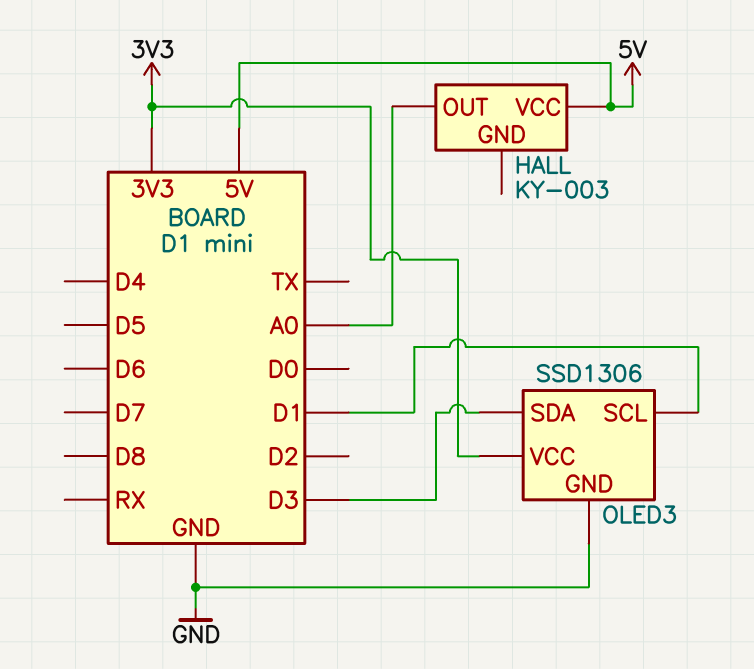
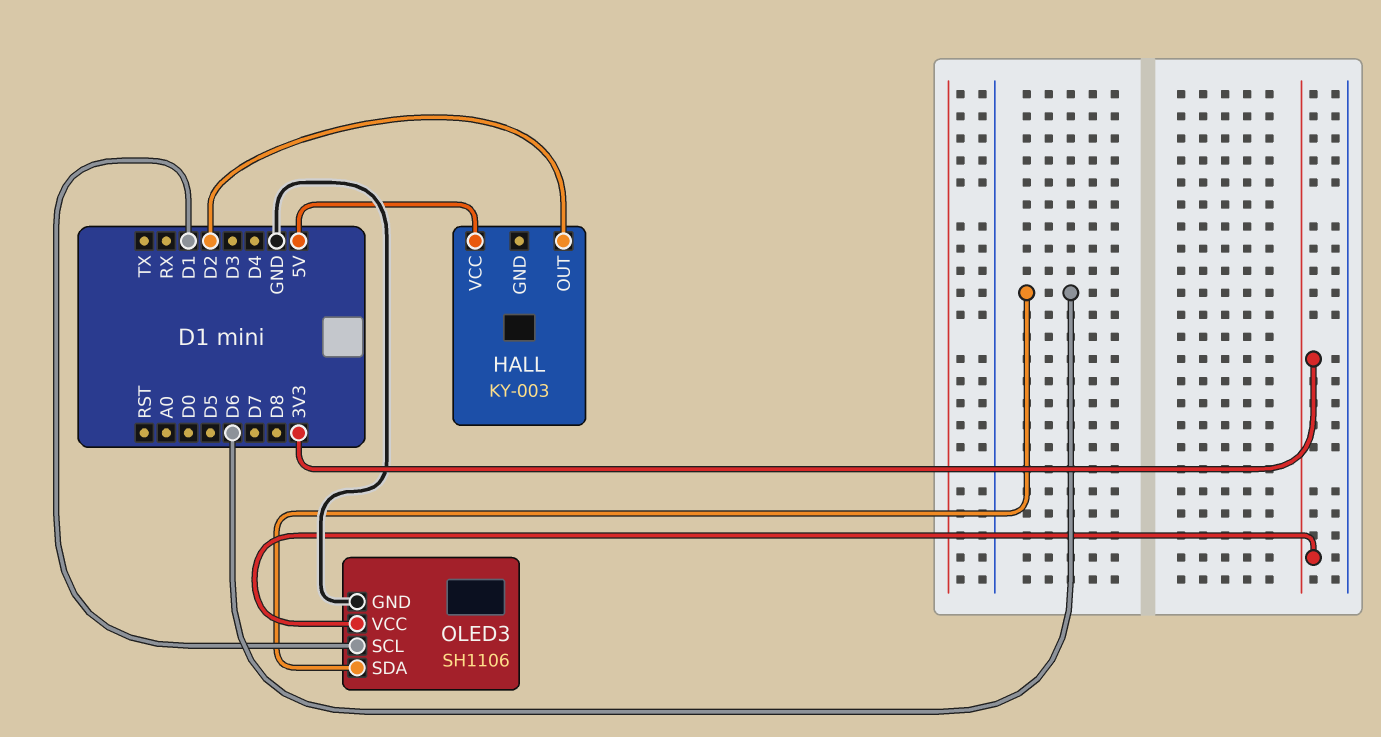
HALL pin OUT: A0 -> D2
OLED3: SSD1306 -> SH1106
OLED3 pin SDA: D3 -> D6

